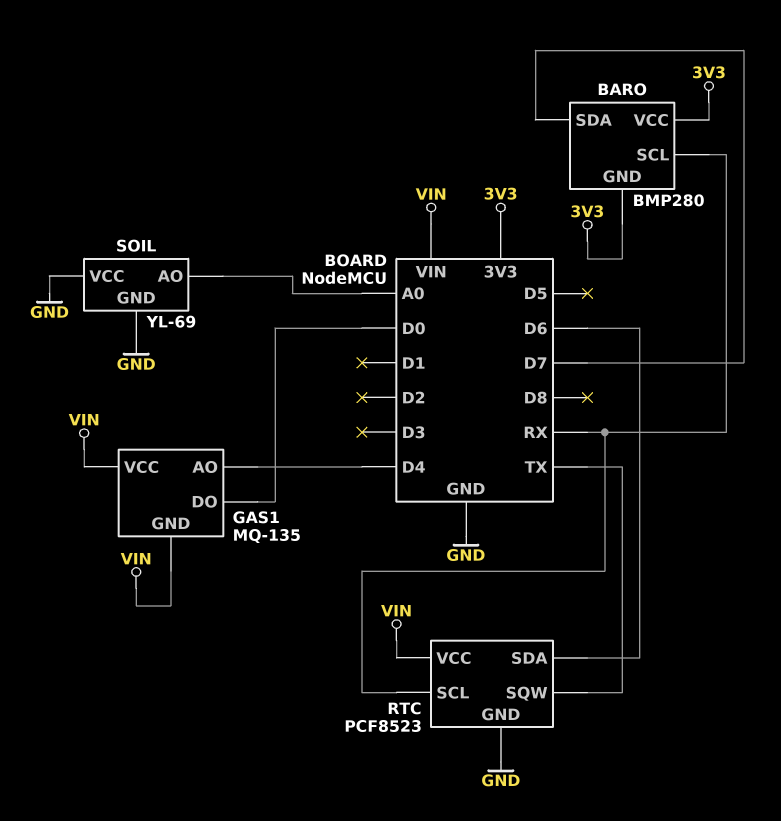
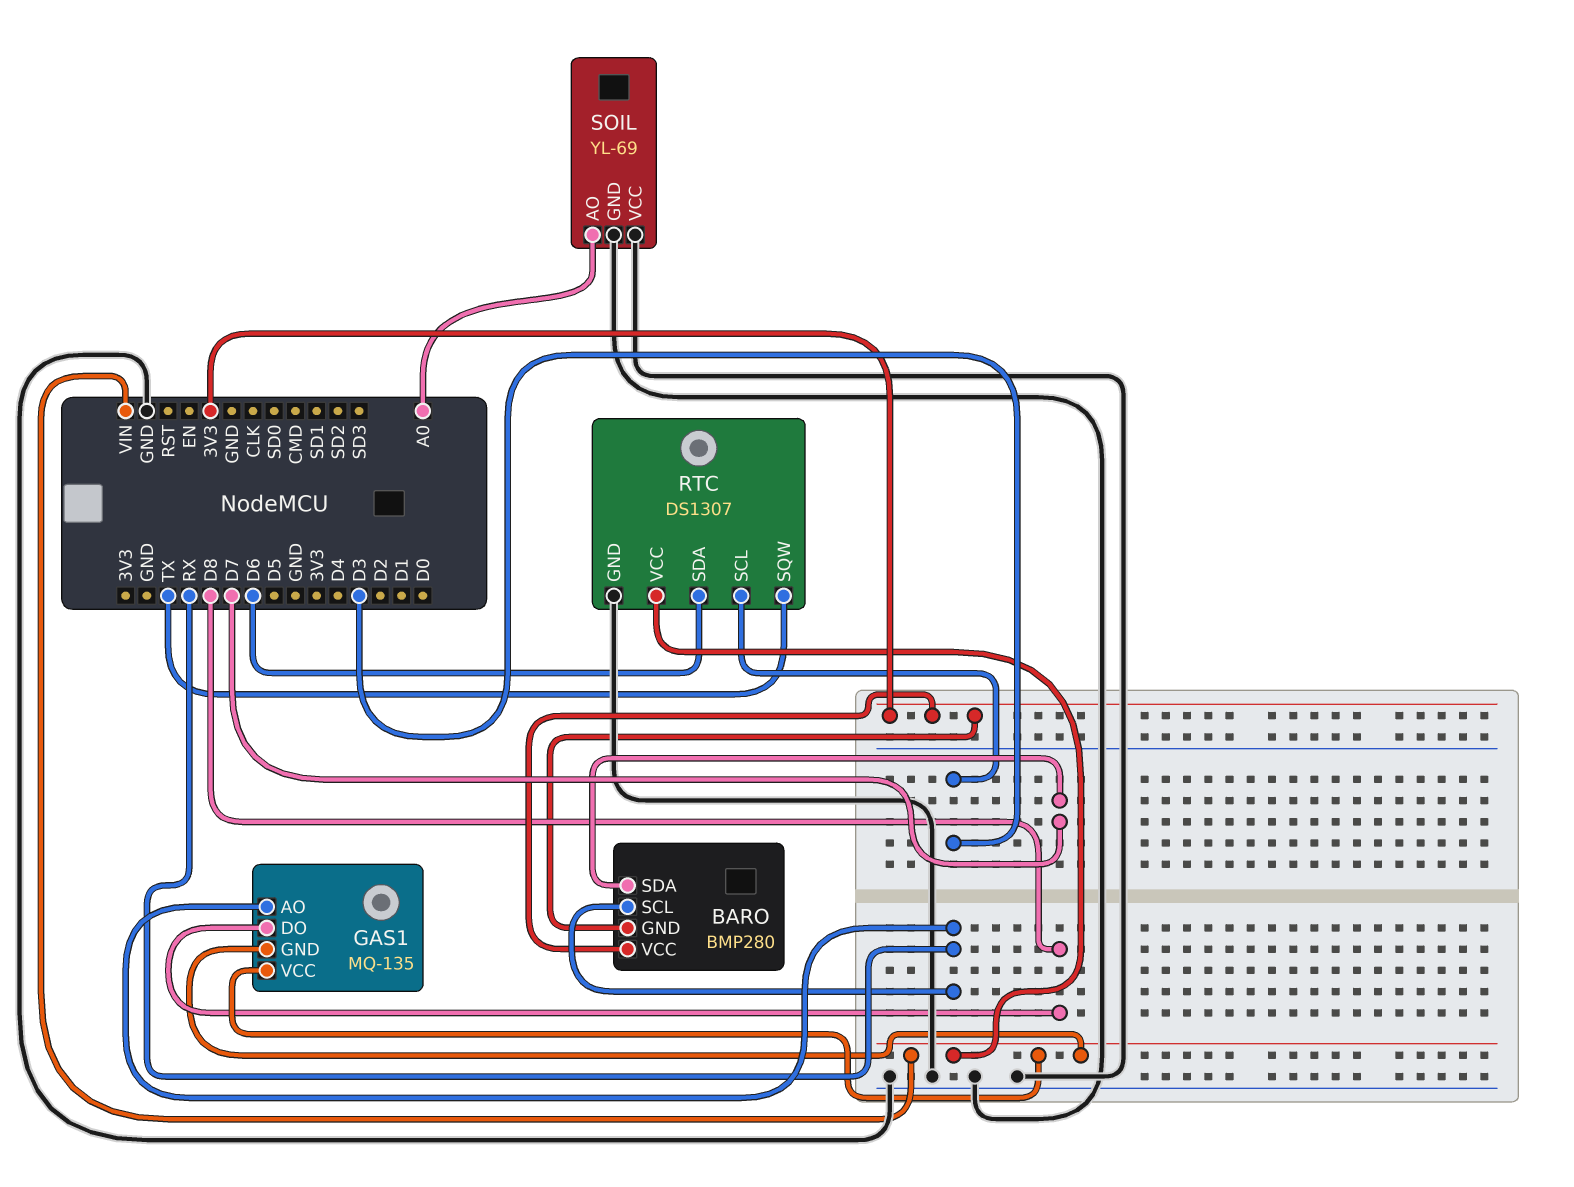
GAS1 pin AO: D4 -> RX
GAS1 pin DO: D0 -> D8
RTC: PCF8523 -> DS1307
RTC pin SCL: RX -> D3

